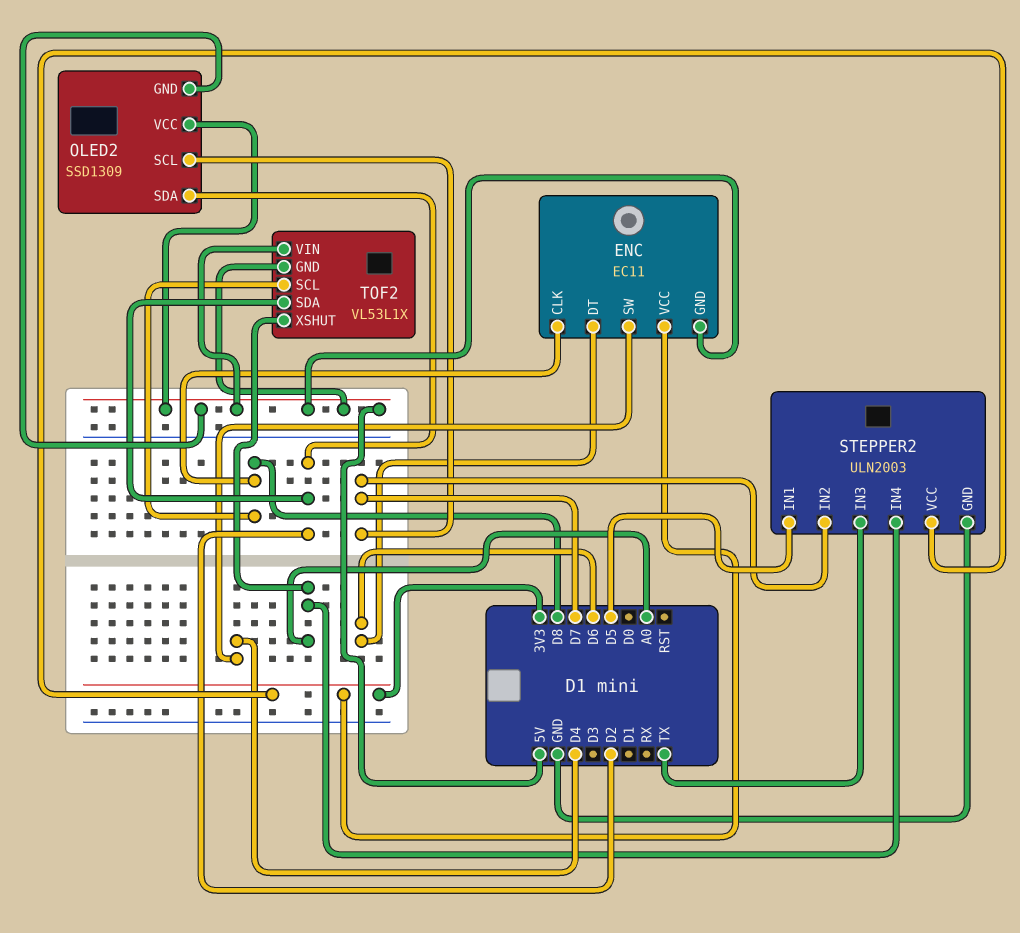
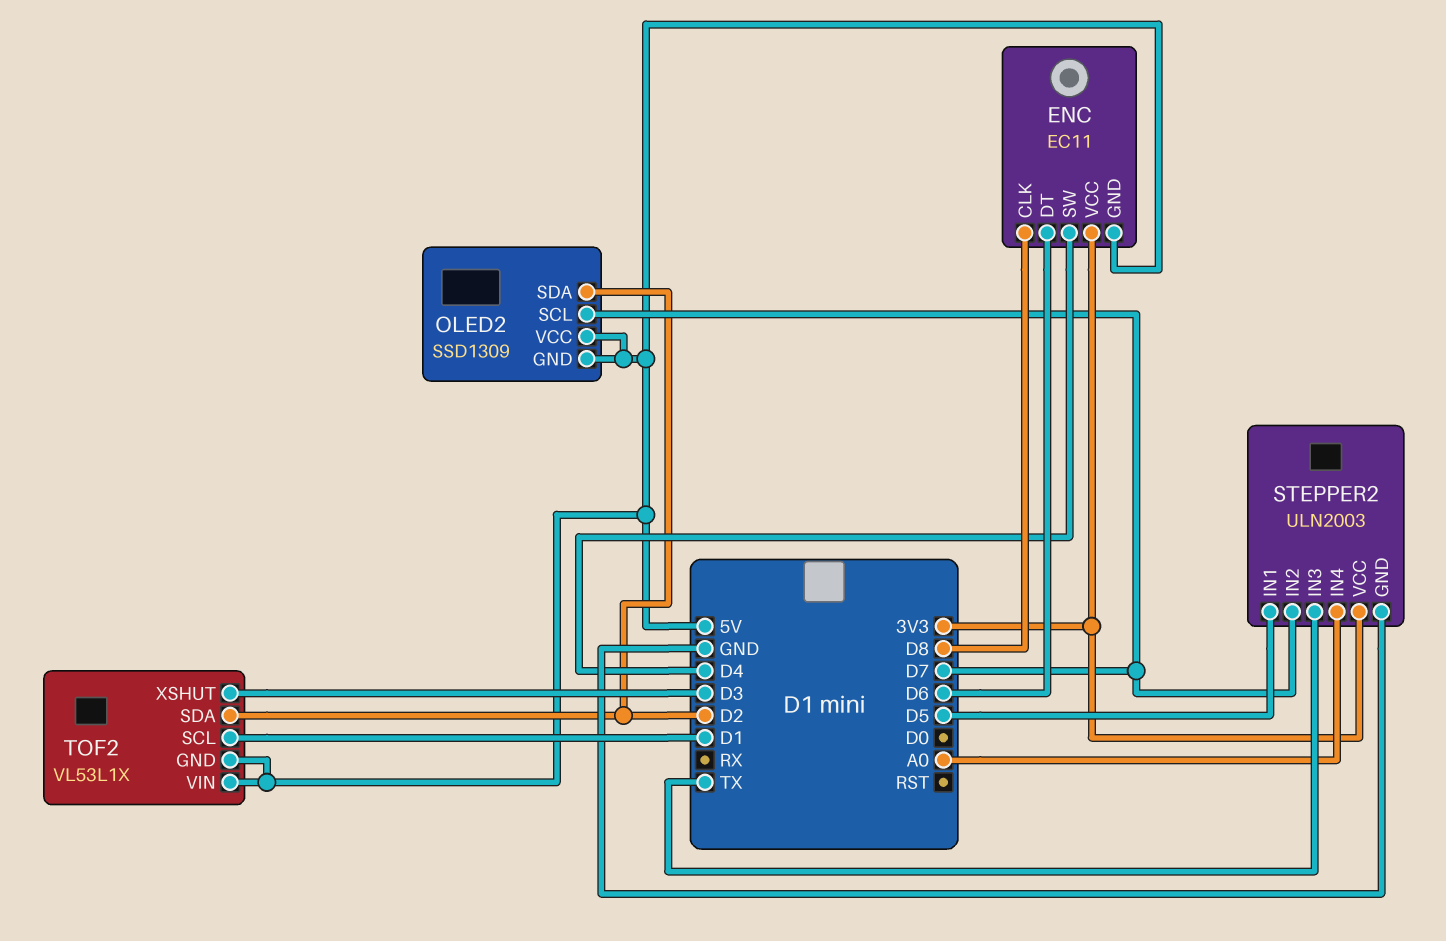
TOF2 pin SCL: D8 -> D1
TOF2 pin XSHUT: A0 -> D3

